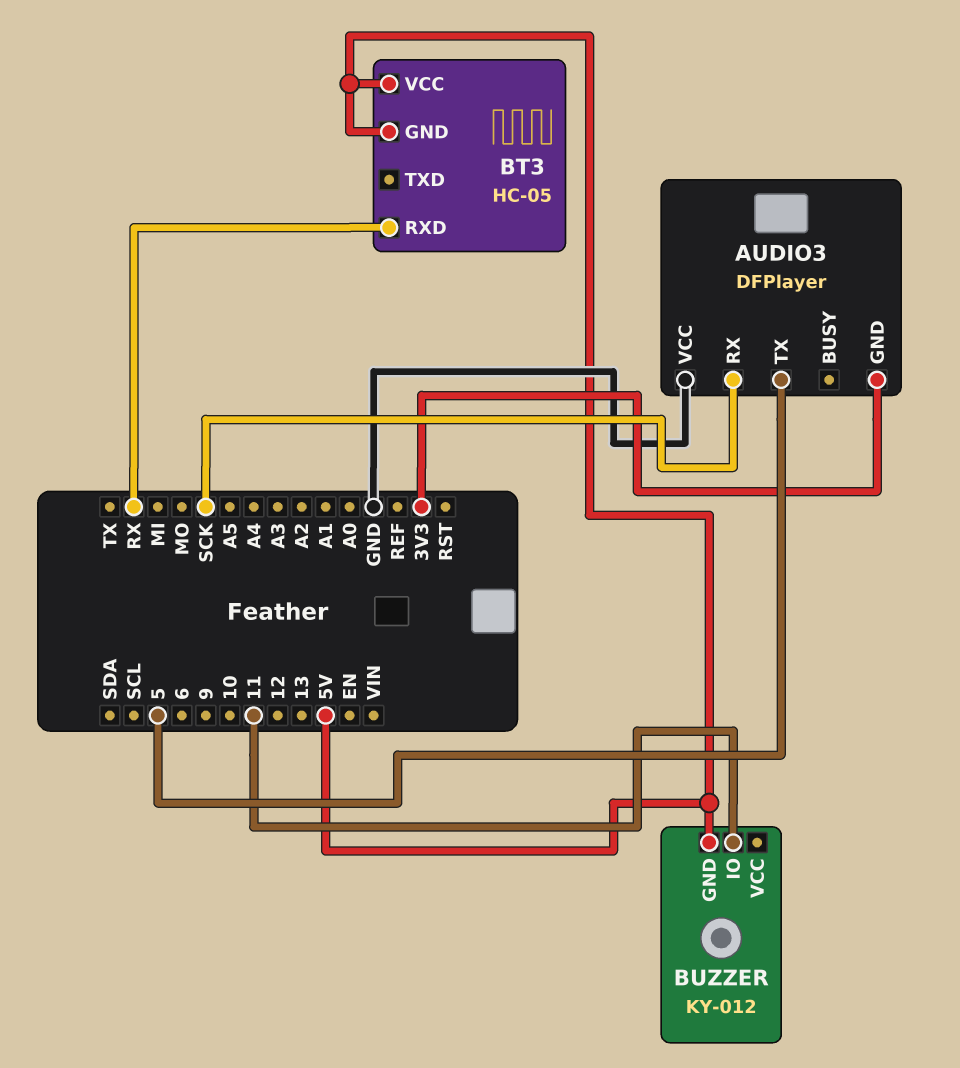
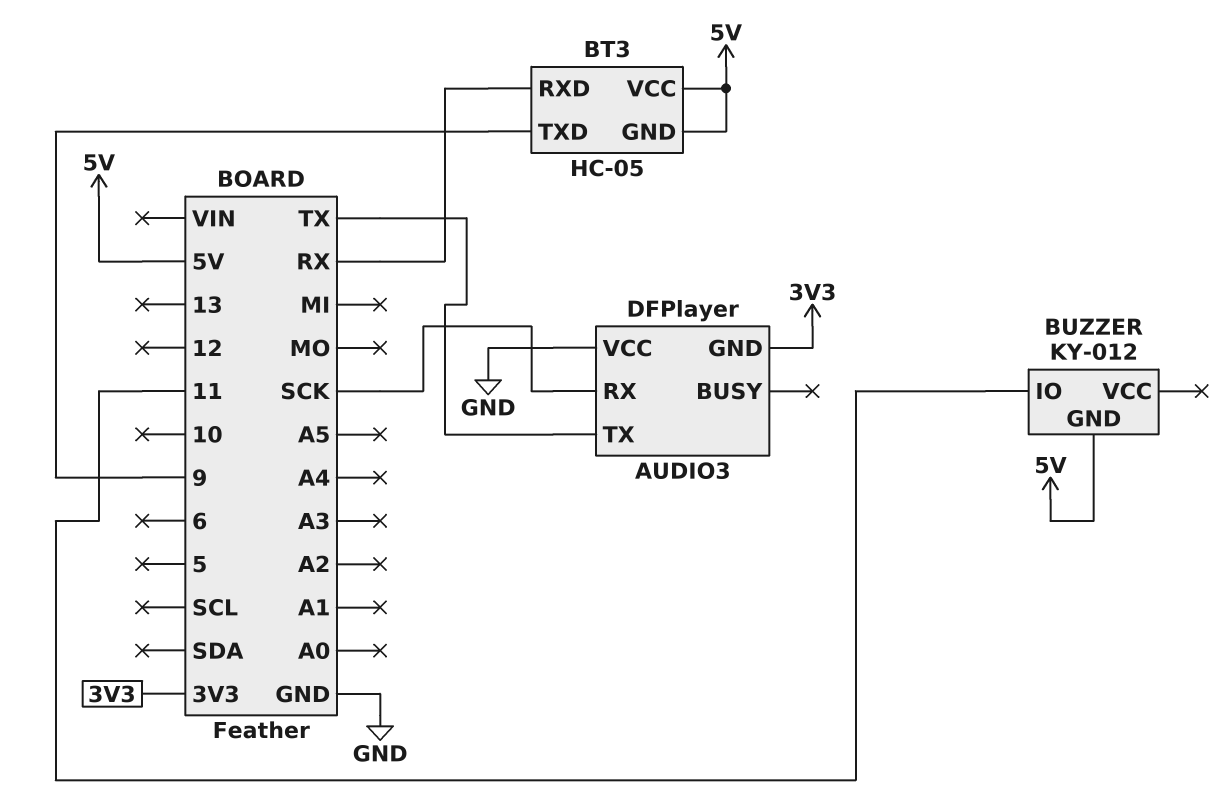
AUDIO3 pin TX: 5 -> TX
BT3 pin TXD: none -> 9

